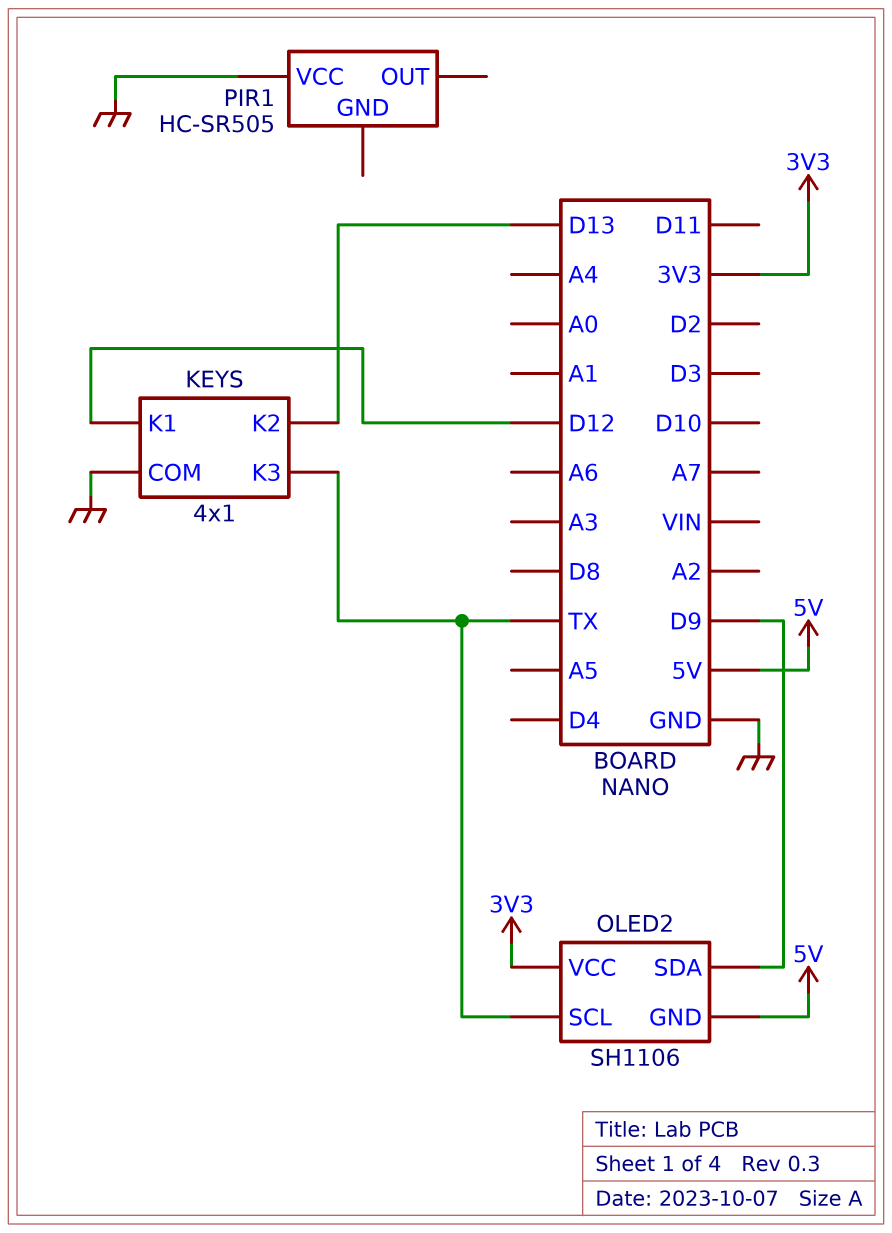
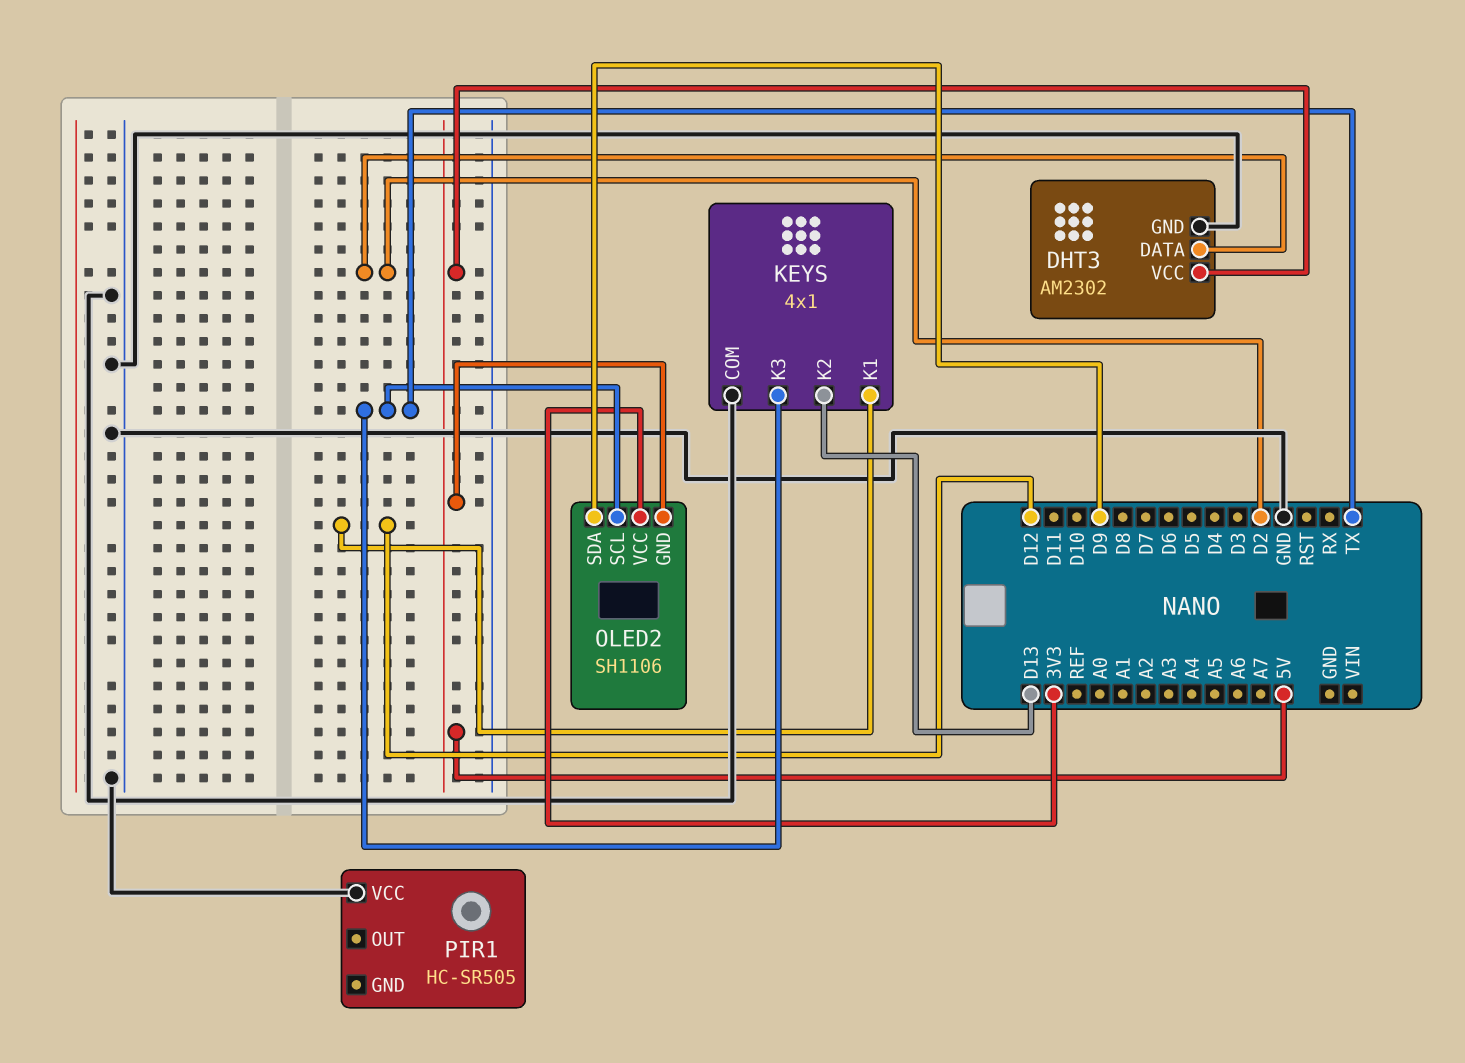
DHT3: none -> AM2302
DHT3 pin DATA: none -> D2
DHT3 pin GND: none -> GND
DHT3 pin VCC: none -> 5V

